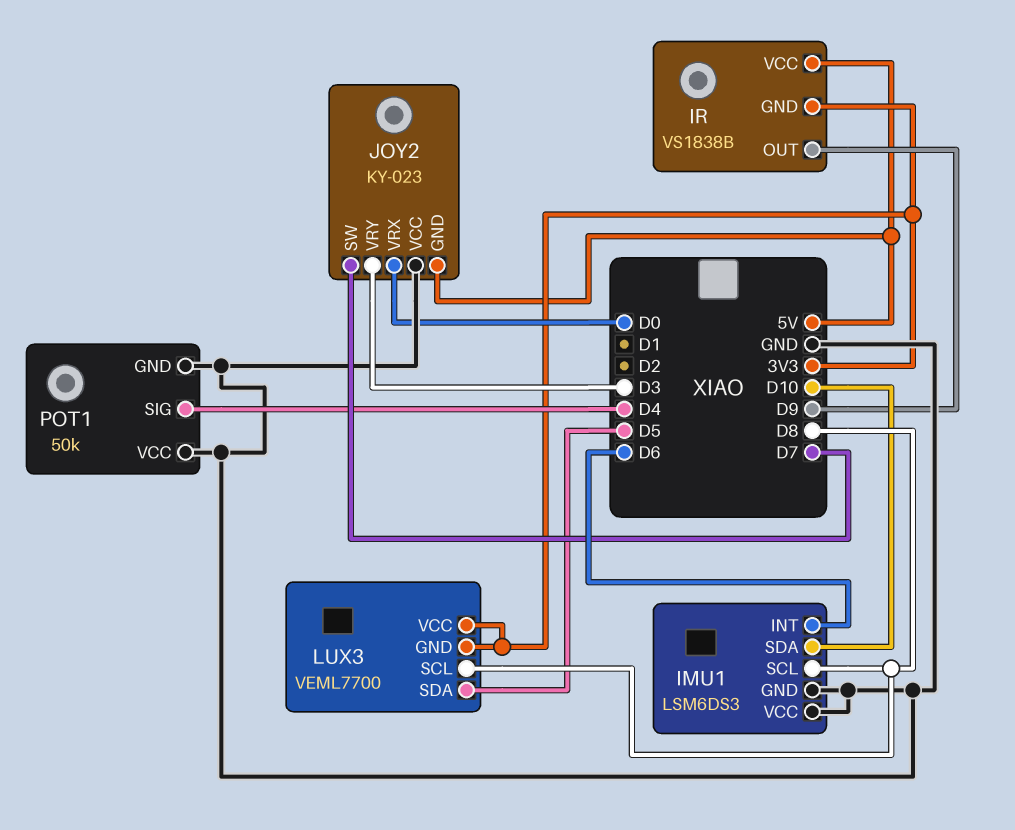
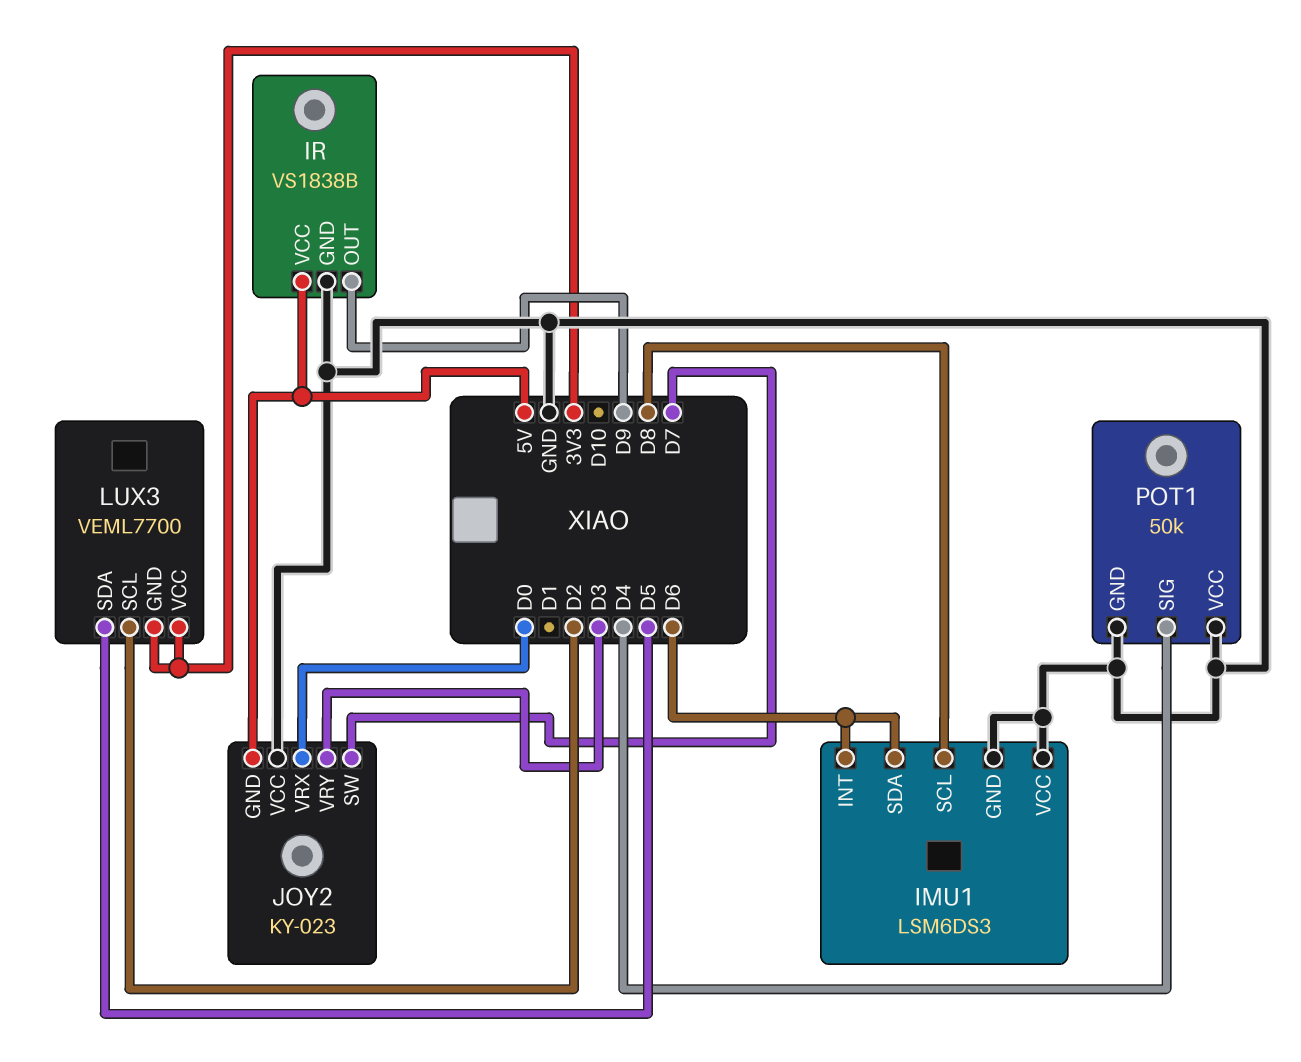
IMU1 pin SDA: D10 -> D6
IR pin GND: 3V3 -> GND
LUX3 pin SCL: D8 -> D2

